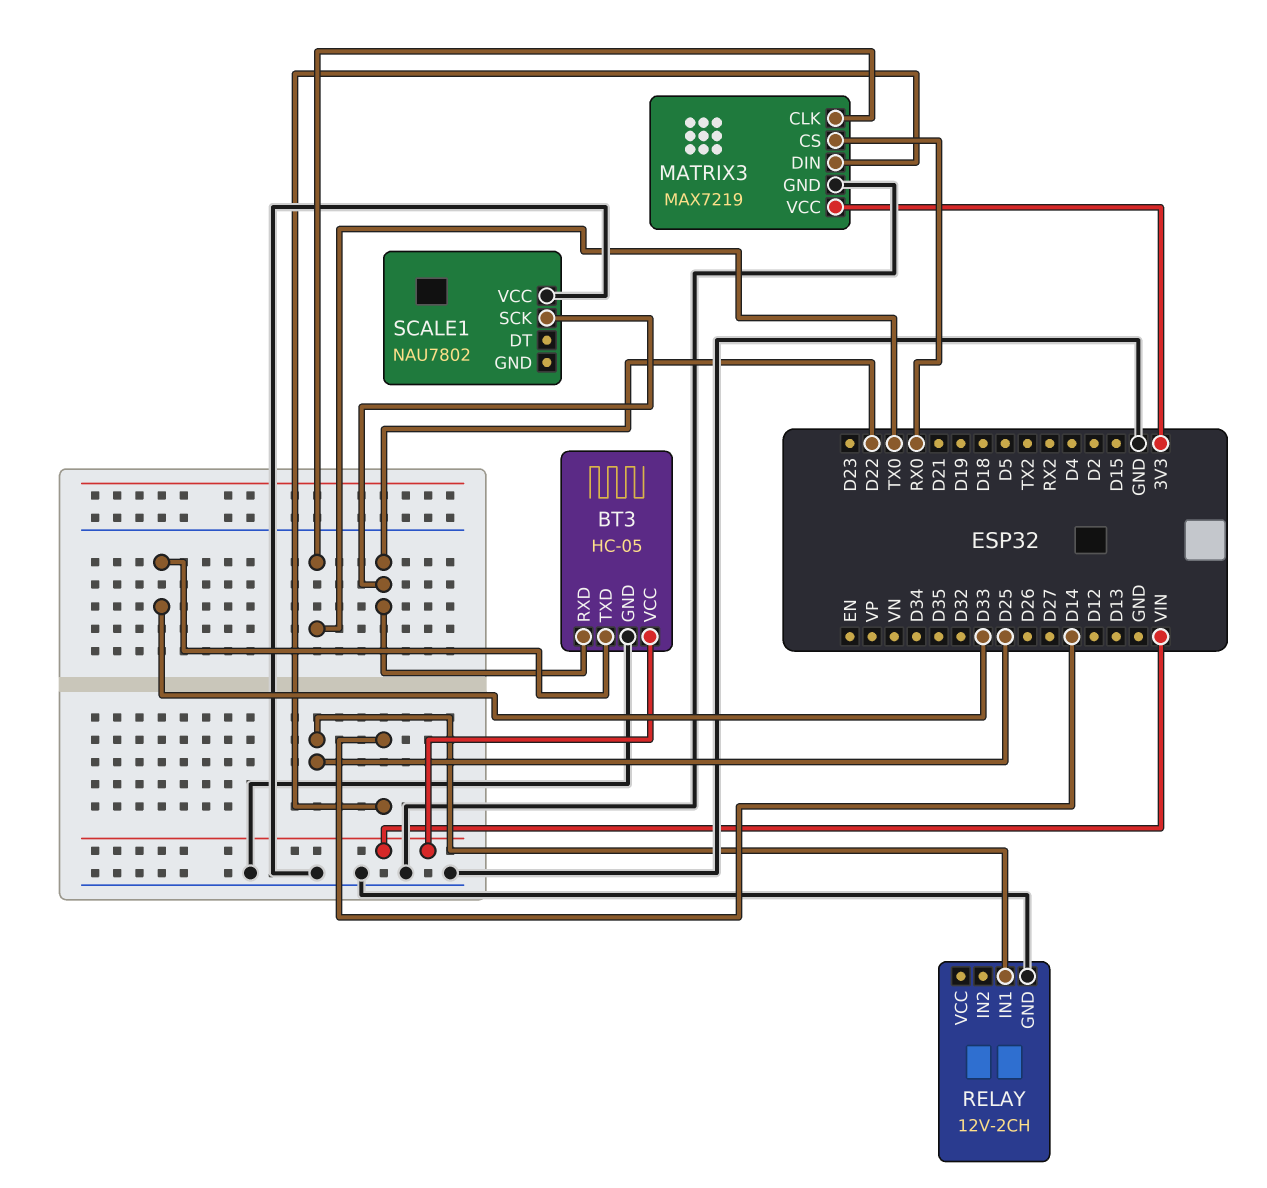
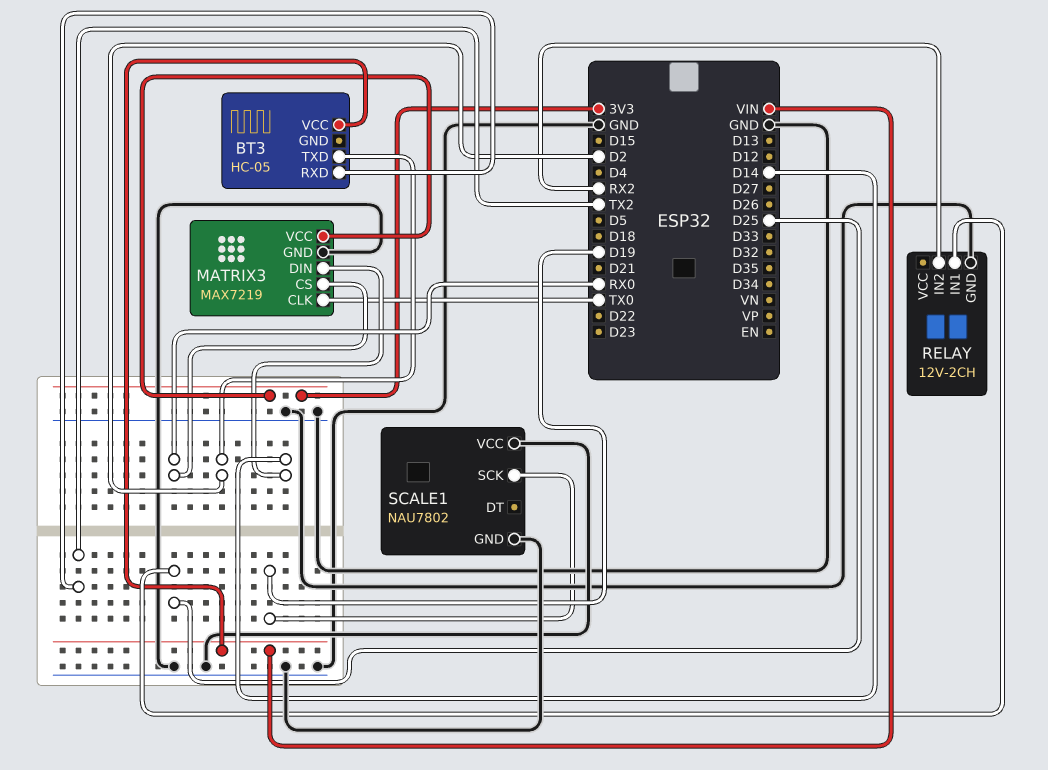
BT3 pin GND: GND -> none
BT3 pin RXD: D22 -> TX2
BT3 pin TXD: D33 -> D2
RELAY pin IN2: none -> RX2
SCALE1 pin GND: none -> GND
SCALE1 pin SCK: D22 -> D19

